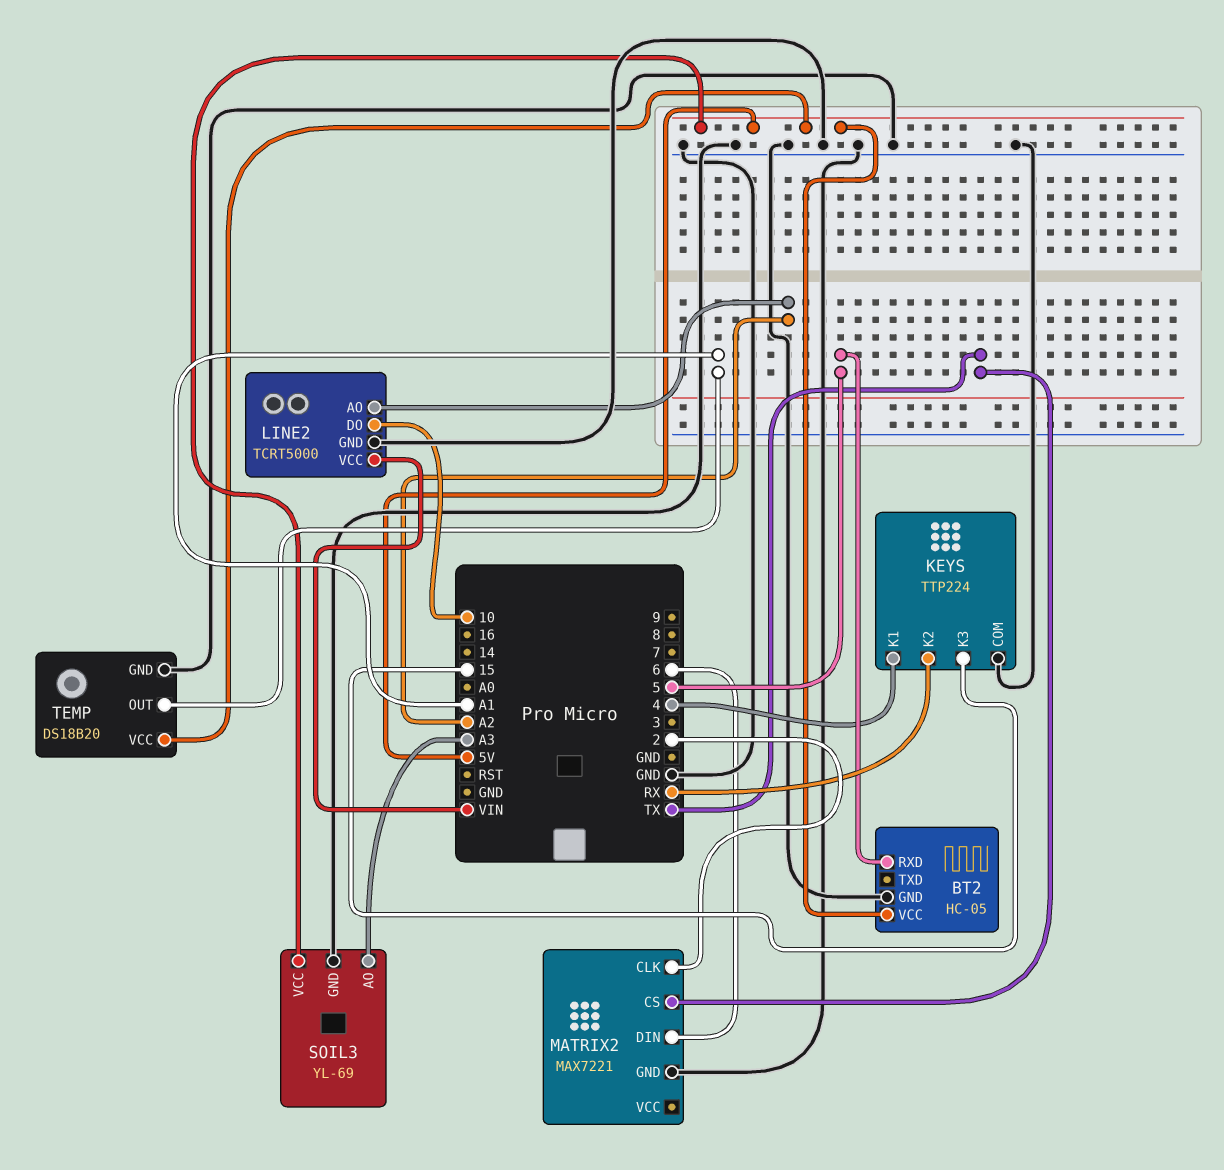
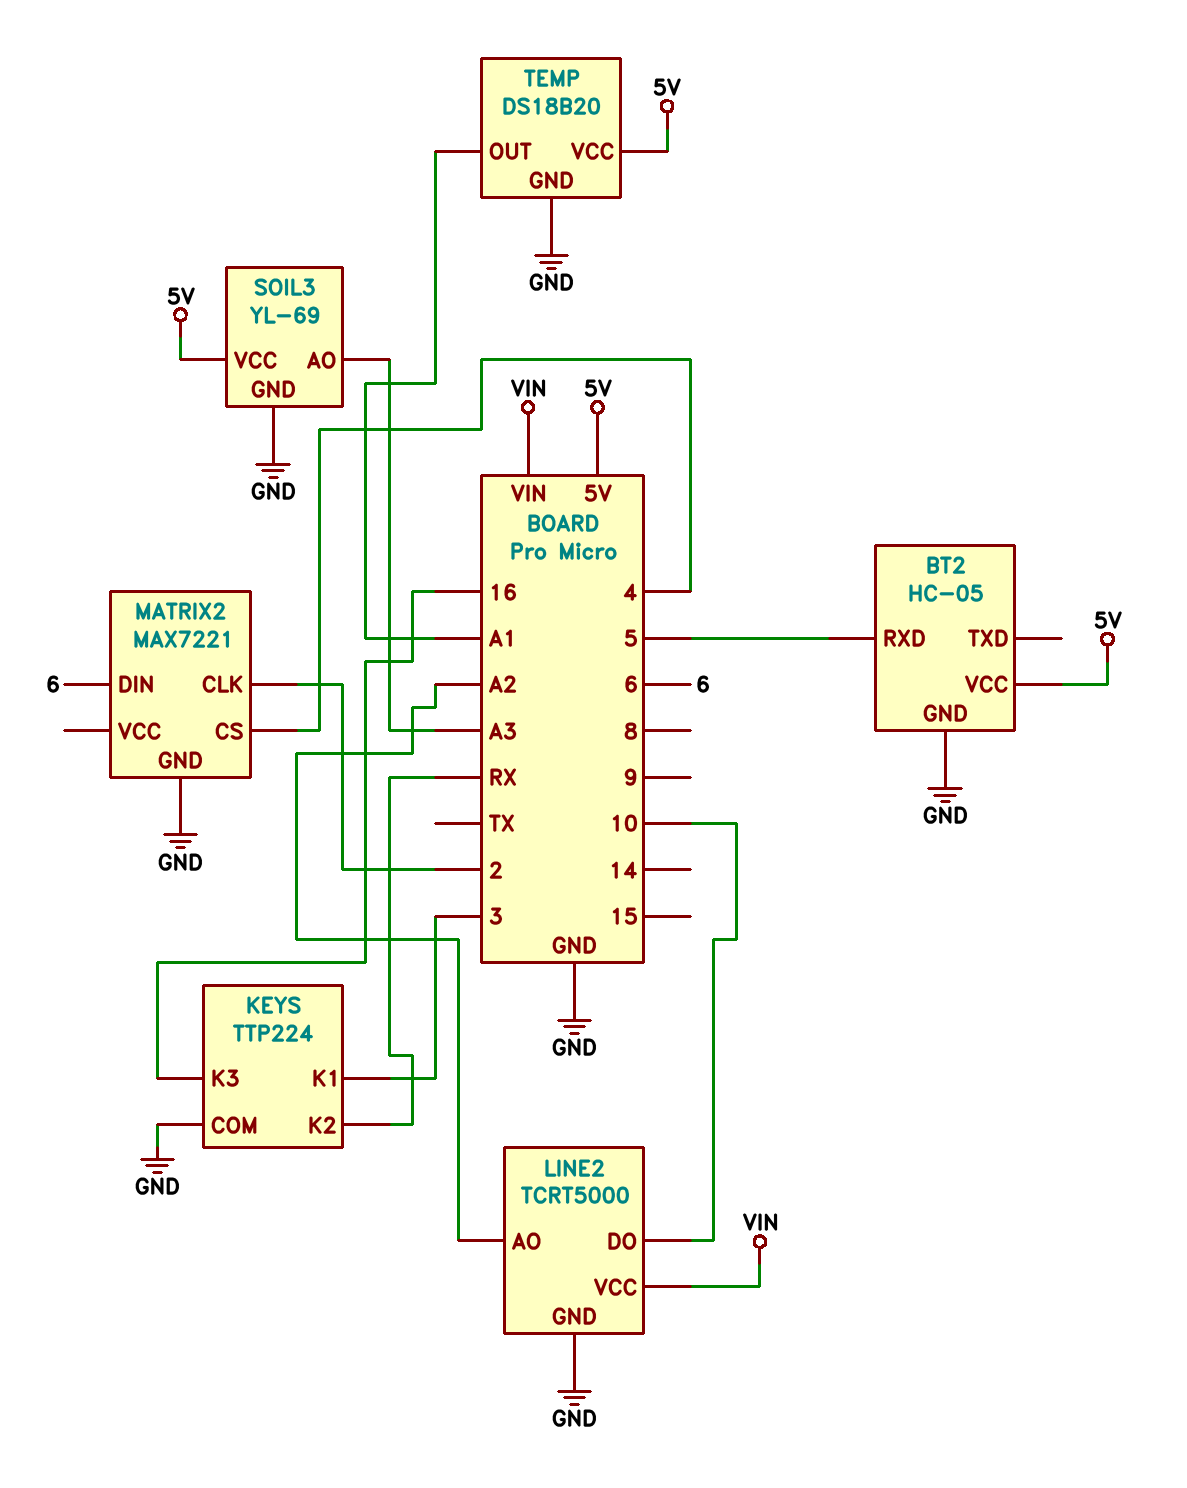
KEYS pin K1: 4 -> 3
KEYS pin K3: 15 -> 16
MATRIX2 pin CS: TX -> 4

